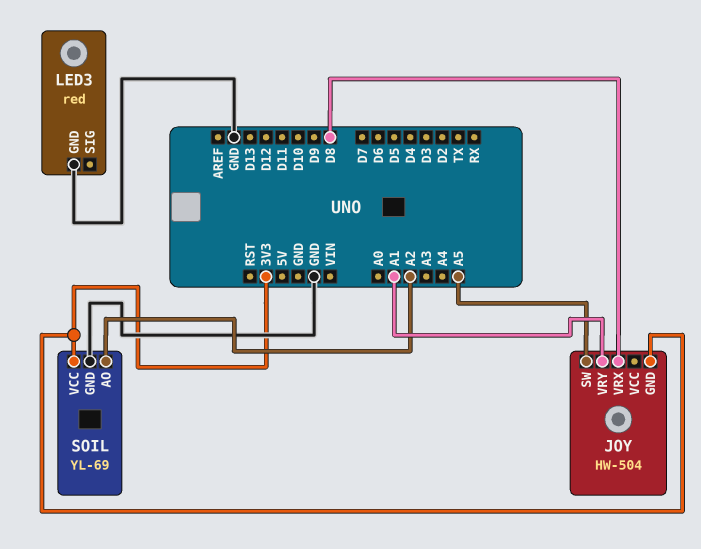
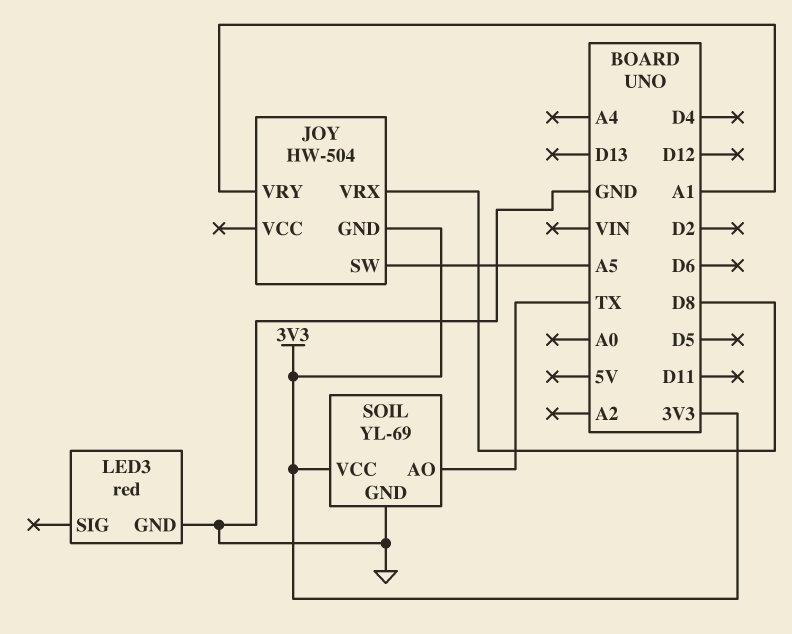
SOIL pin AO: A2 -> TX

